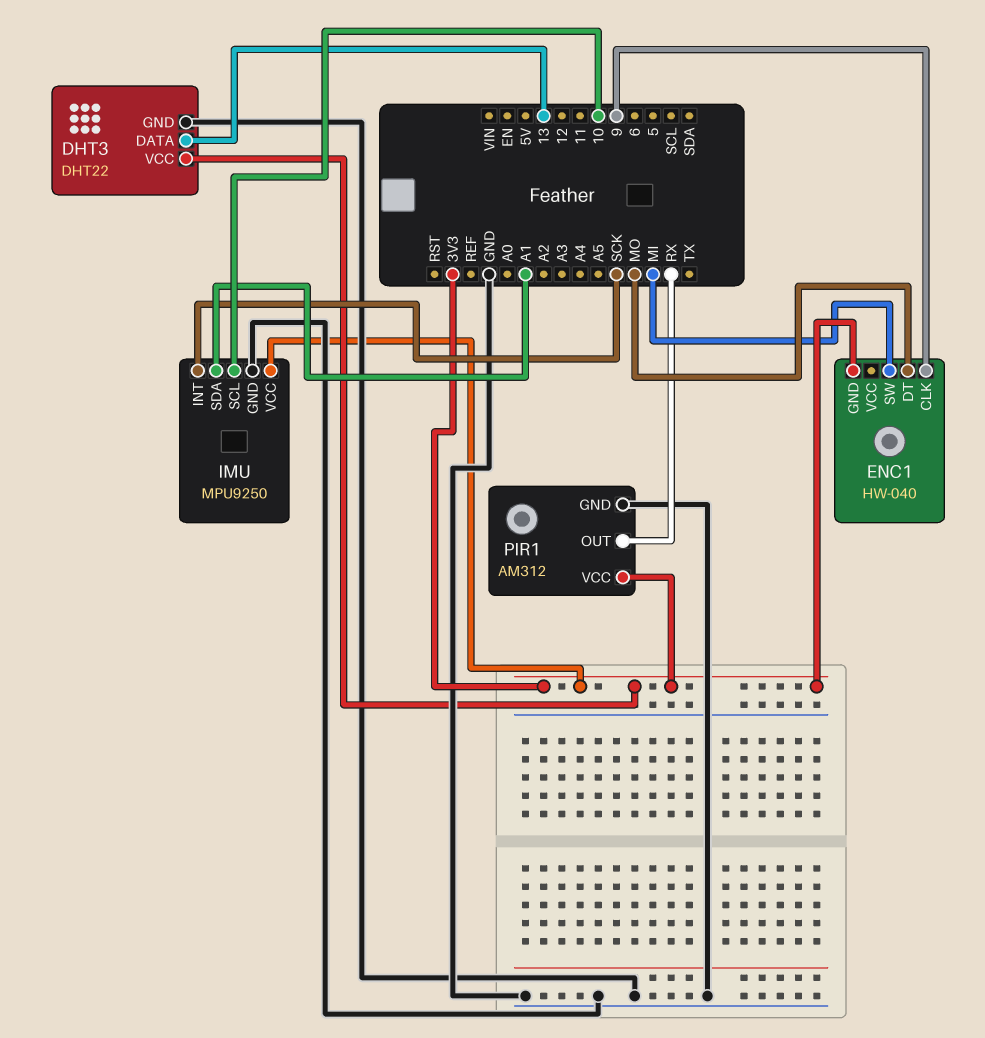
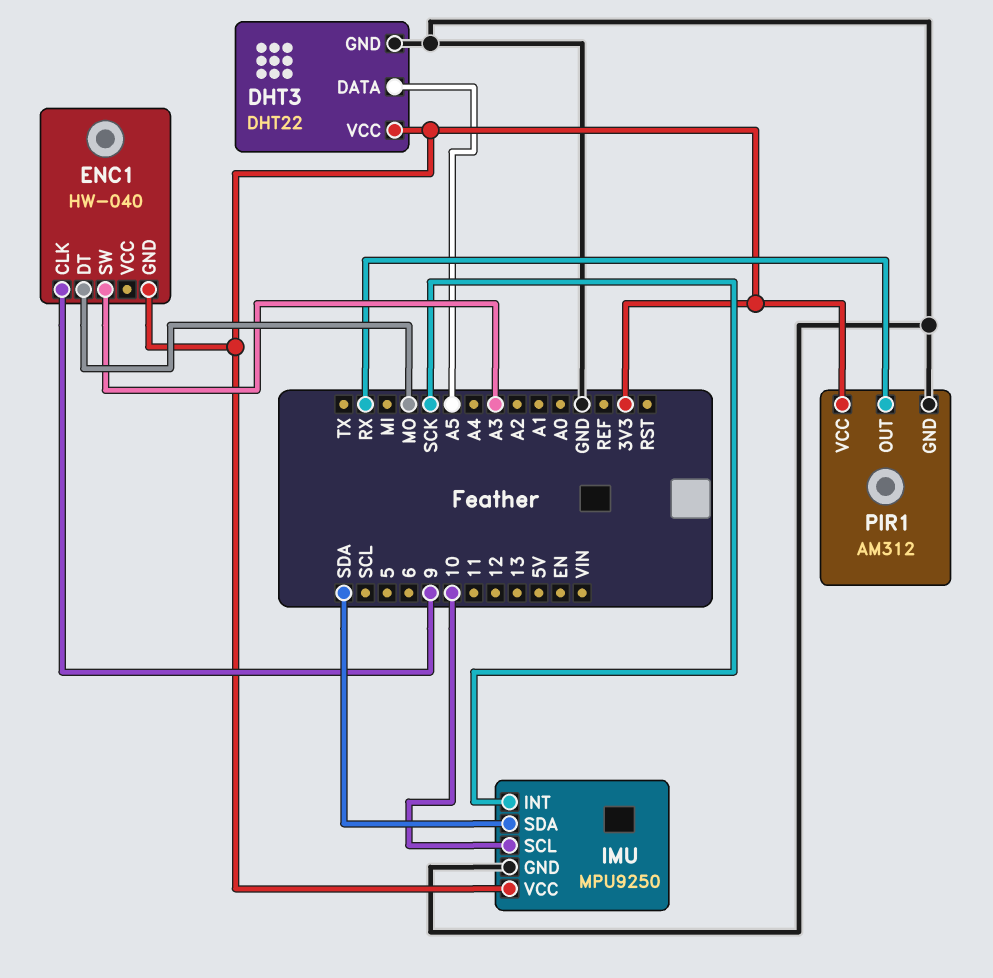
DHT3 pin DATA: 13 -> A5
ENC1 pin SW: MI -> A3
IMU pin SDA: A1 -> SDA

